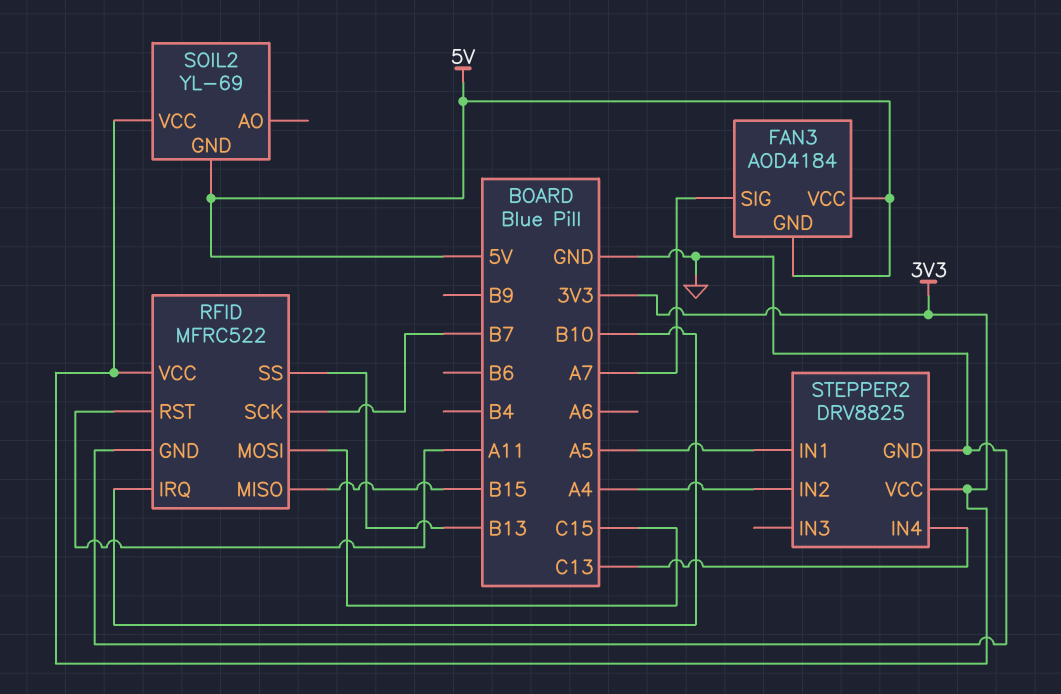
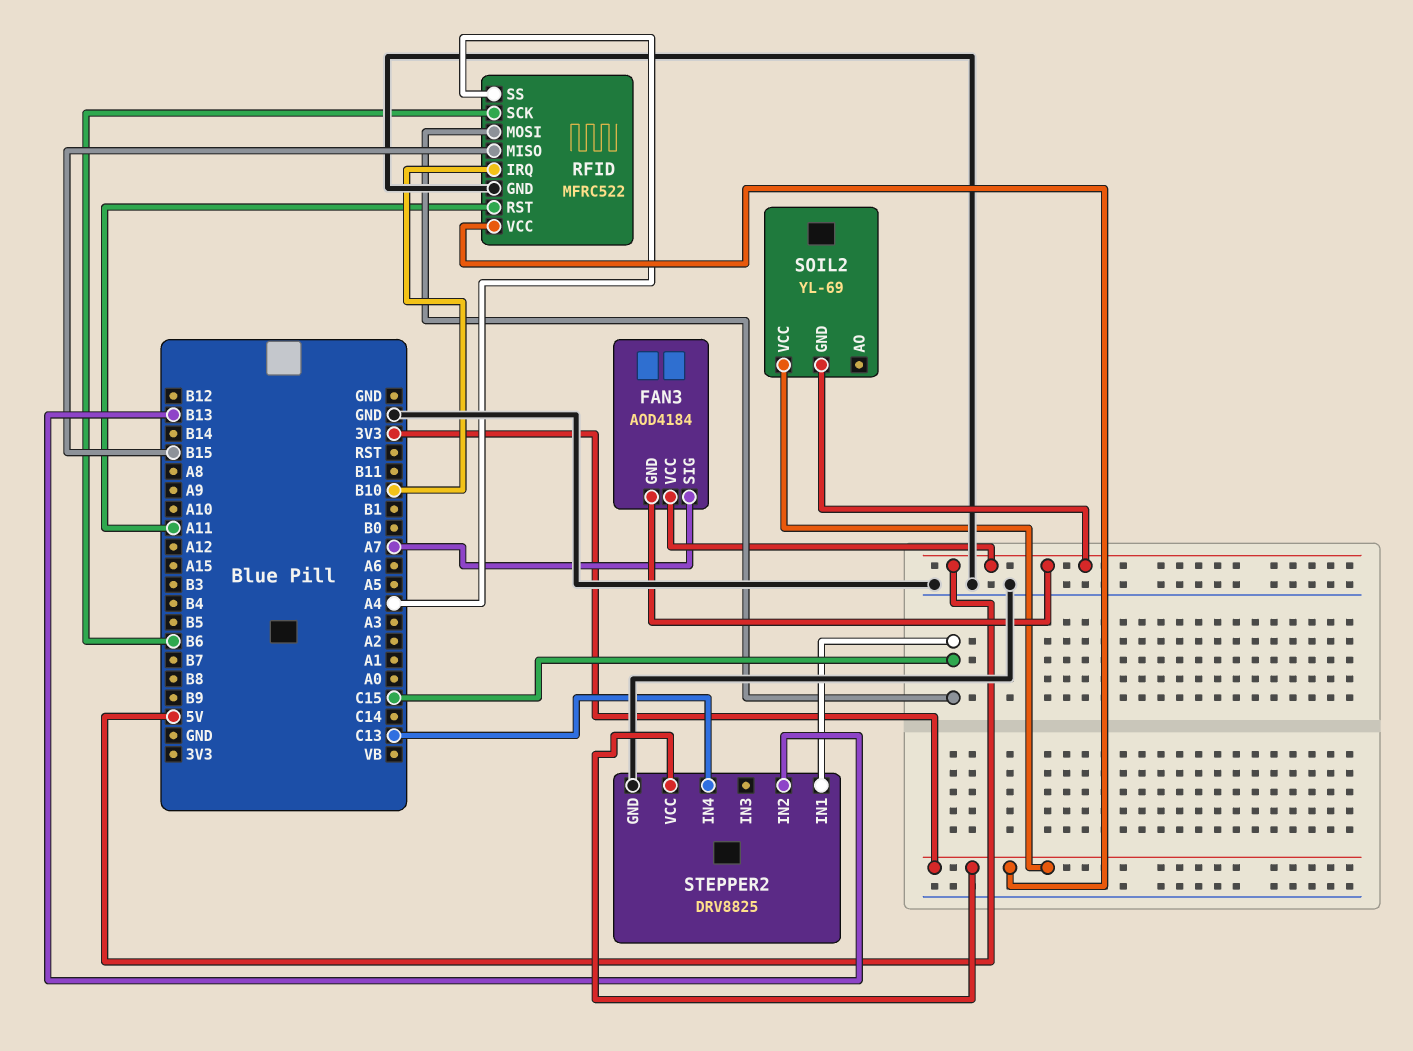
RFID pin SCK: B7 -> B6
RFID pin SS: B13 -> A4
STEPPER2 pin IN1: A5 -> C15
STEPPER2 pin IN2: A4 -> B13

